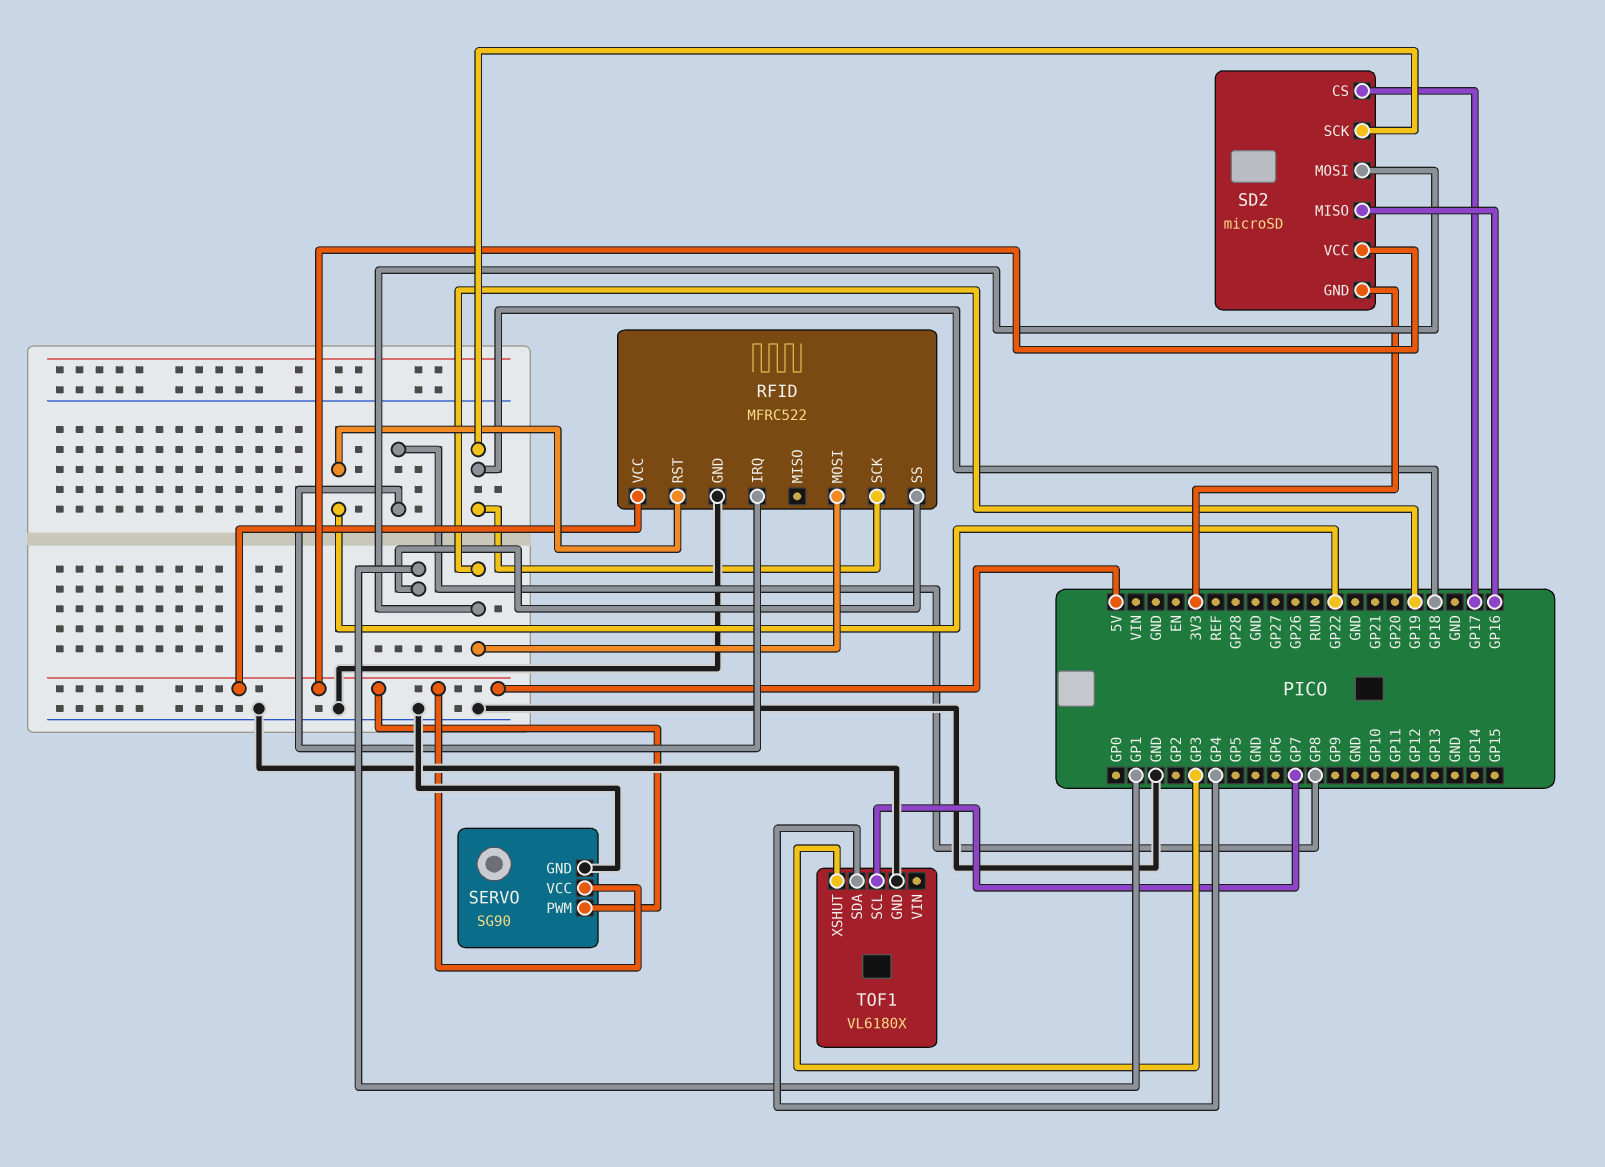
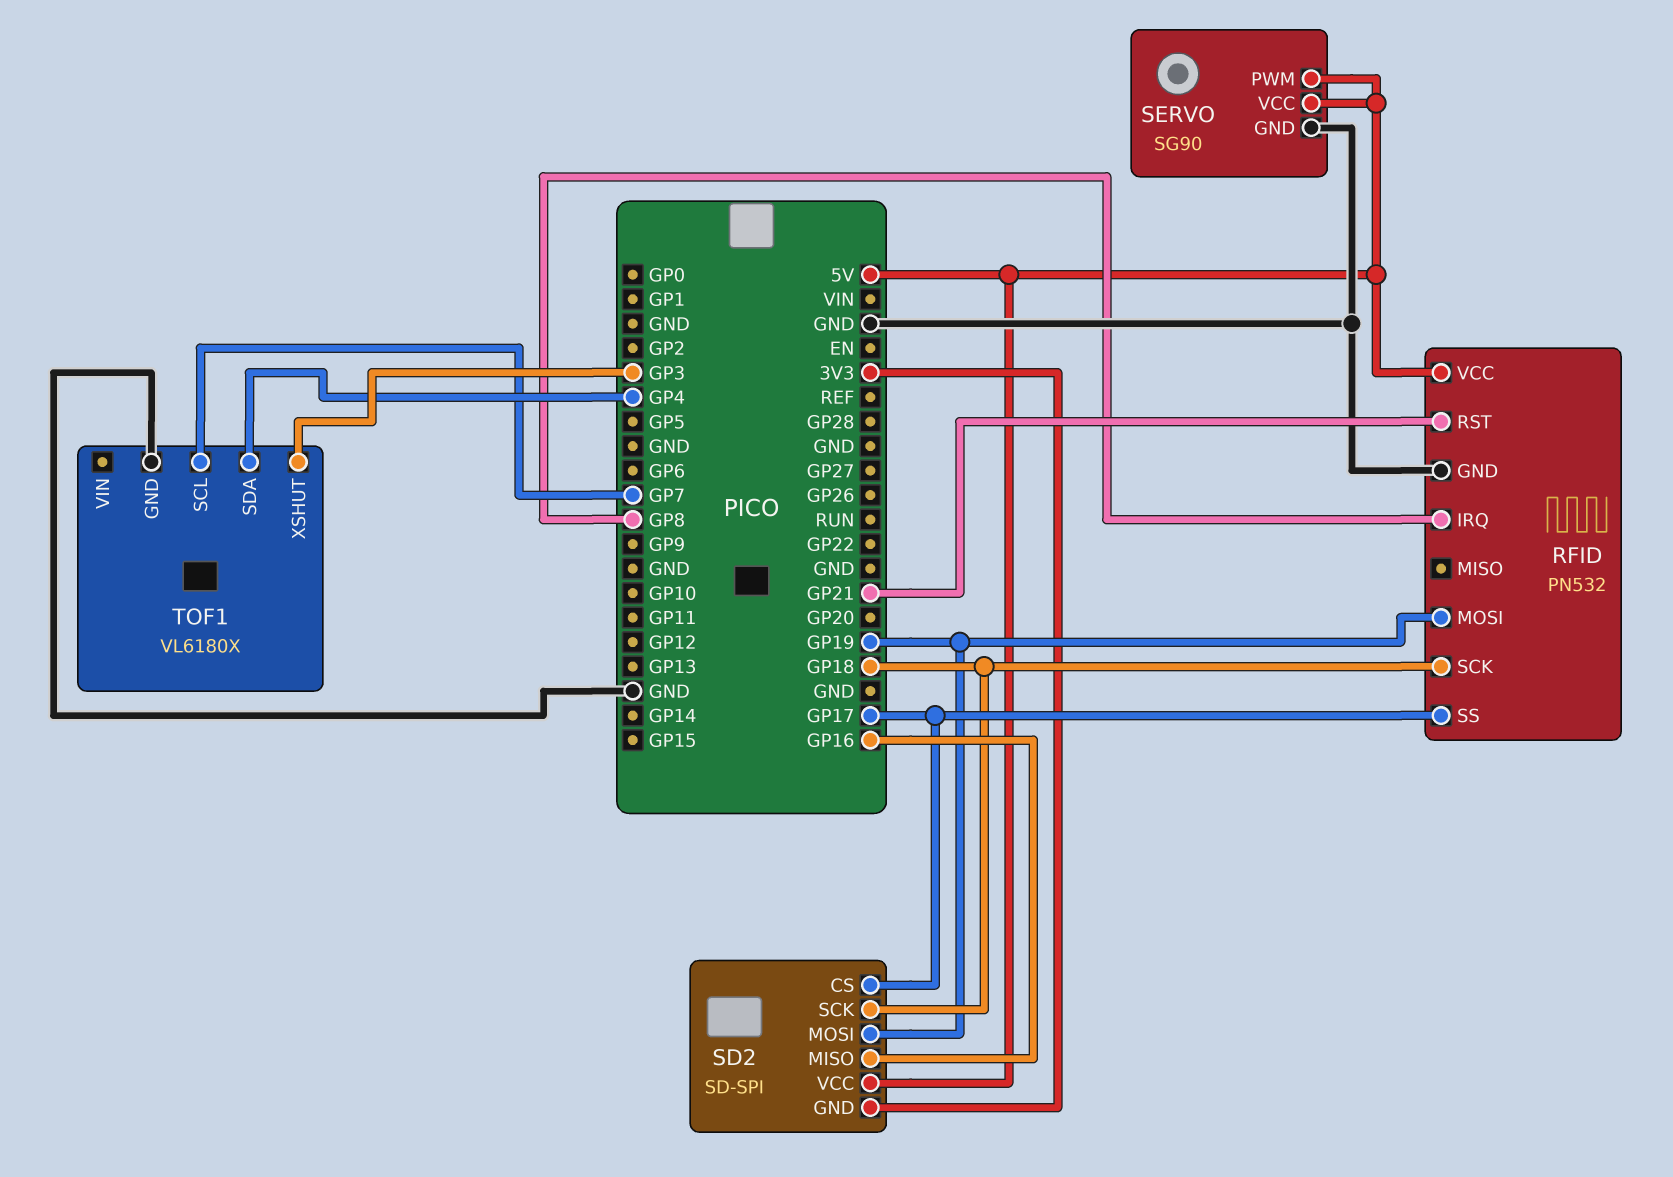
RFID: MFRC522 -> PN532
RFID pin RST: GP22 -> GP21
RFID pin SS: GP1 -> GP17
SD2: microSD -> SD-SPI

